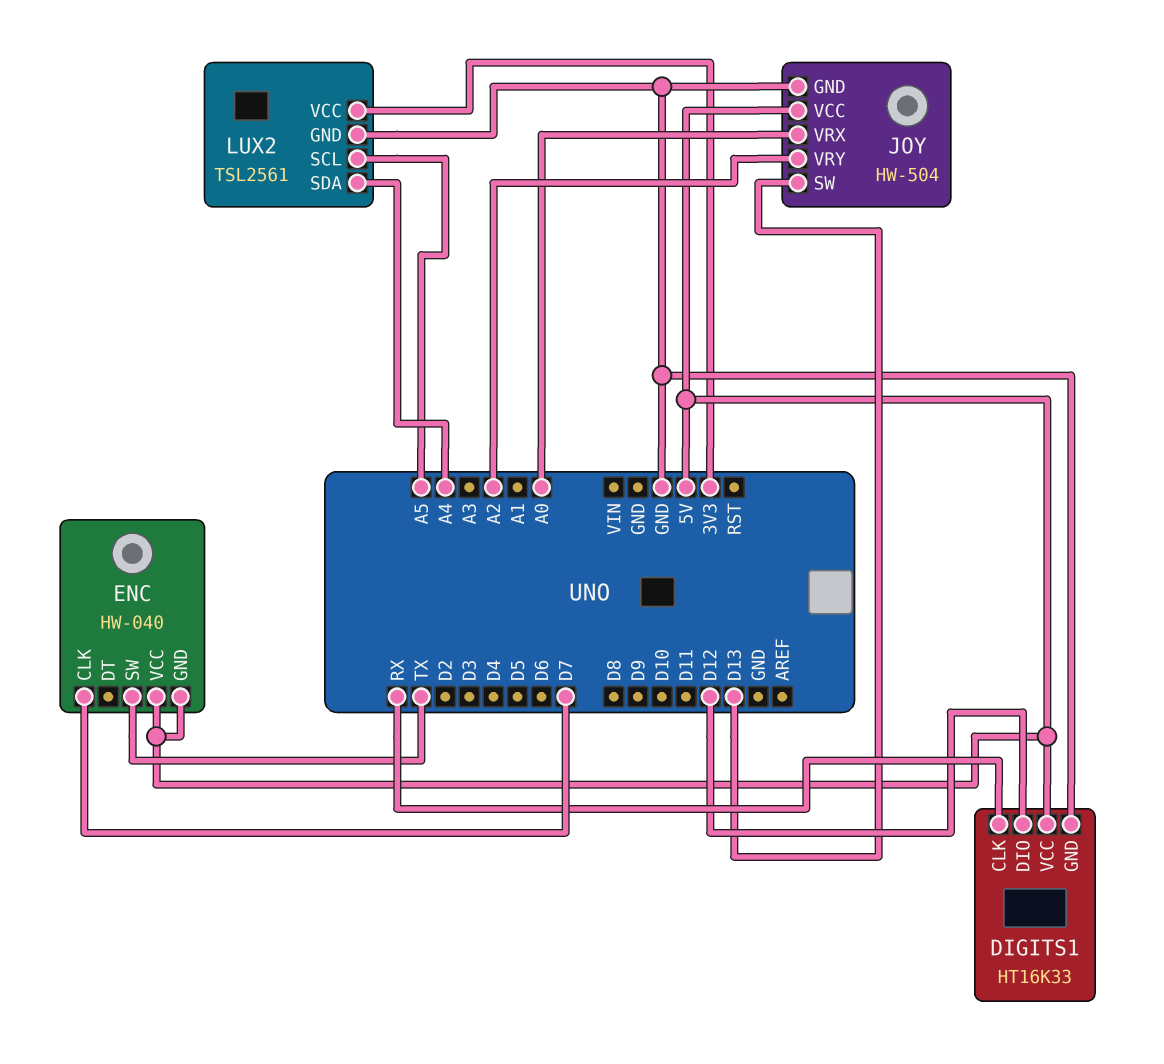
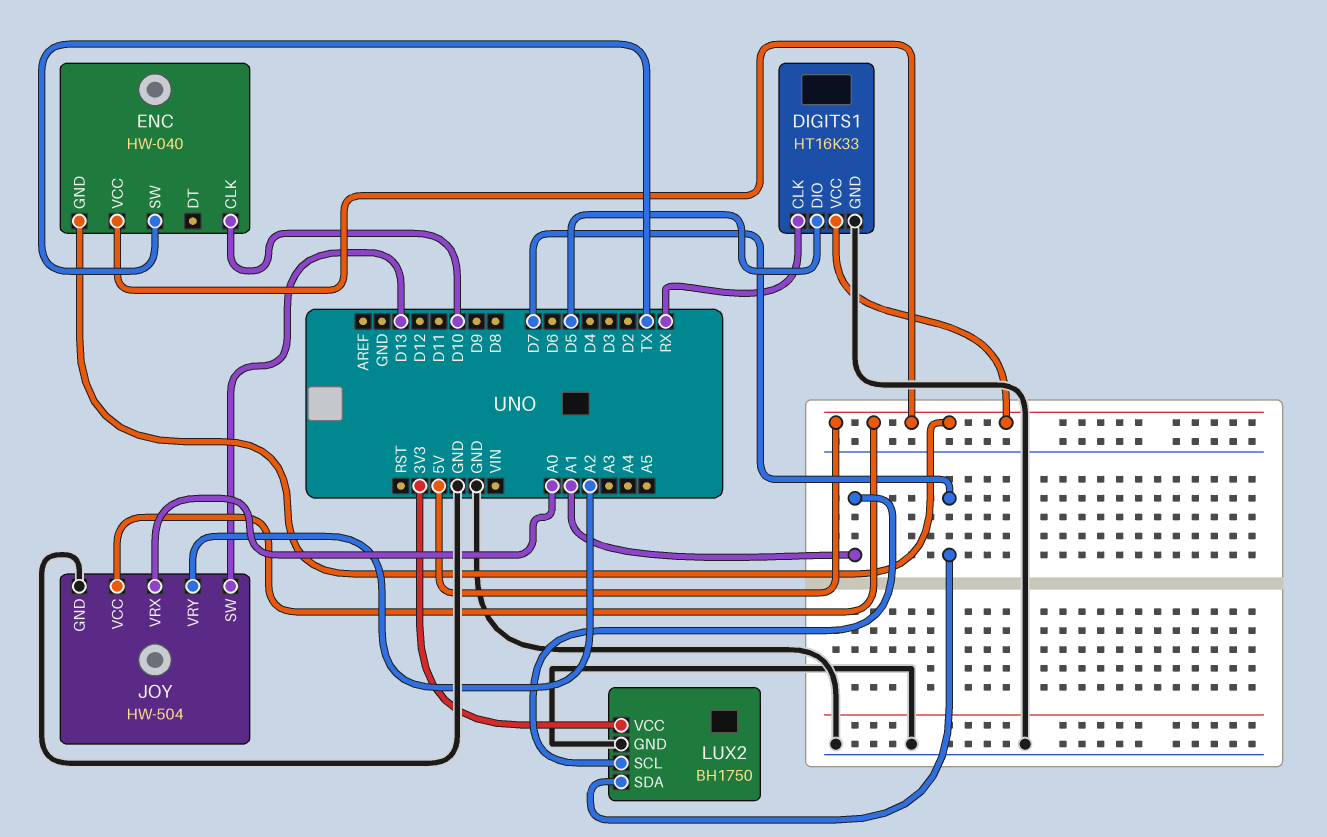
DIGITS1 pin DIO: D12 -> D5
ENC pin CLK: D7 -> D10
LUX2: TSL2561 -> BH1750
LUX2 pin SCL: A5 -> A1
LUX2 pin SDA: A4 -> D7

